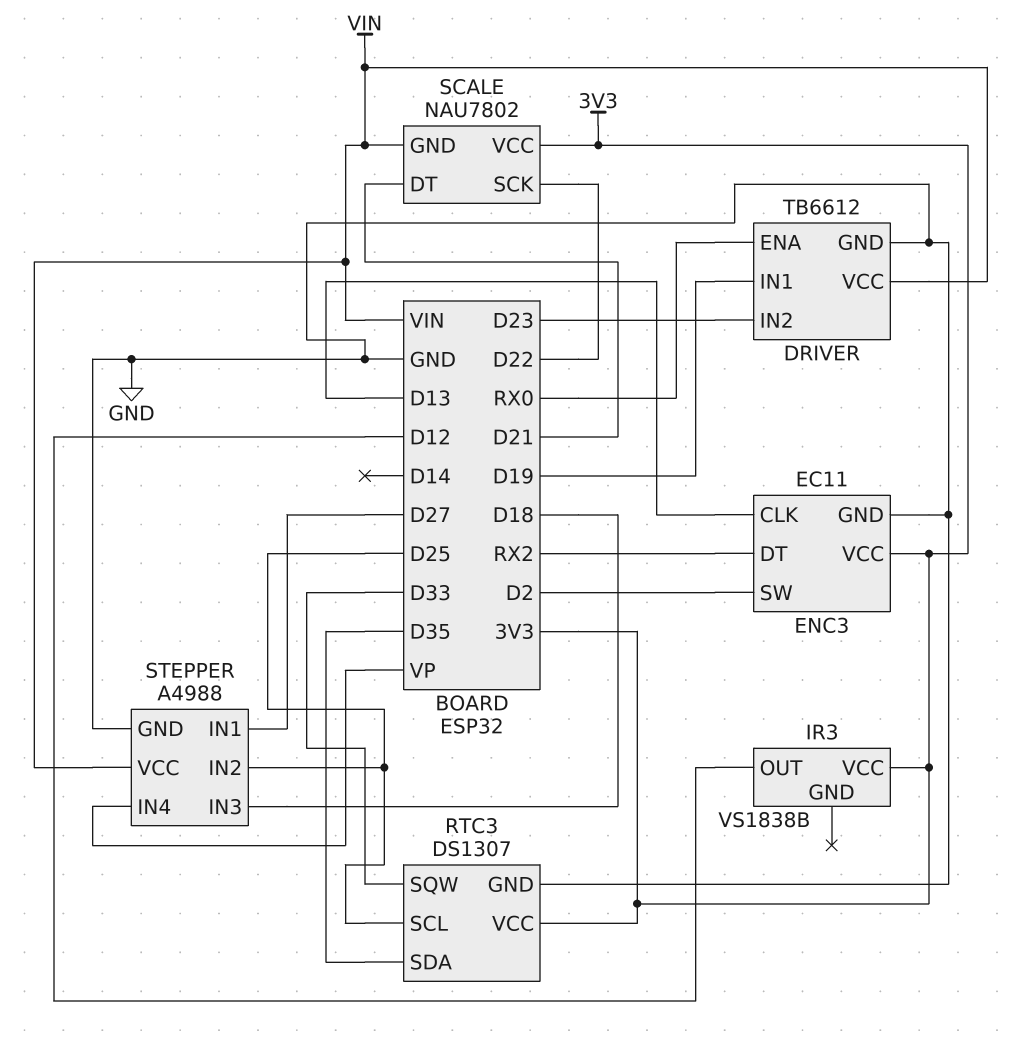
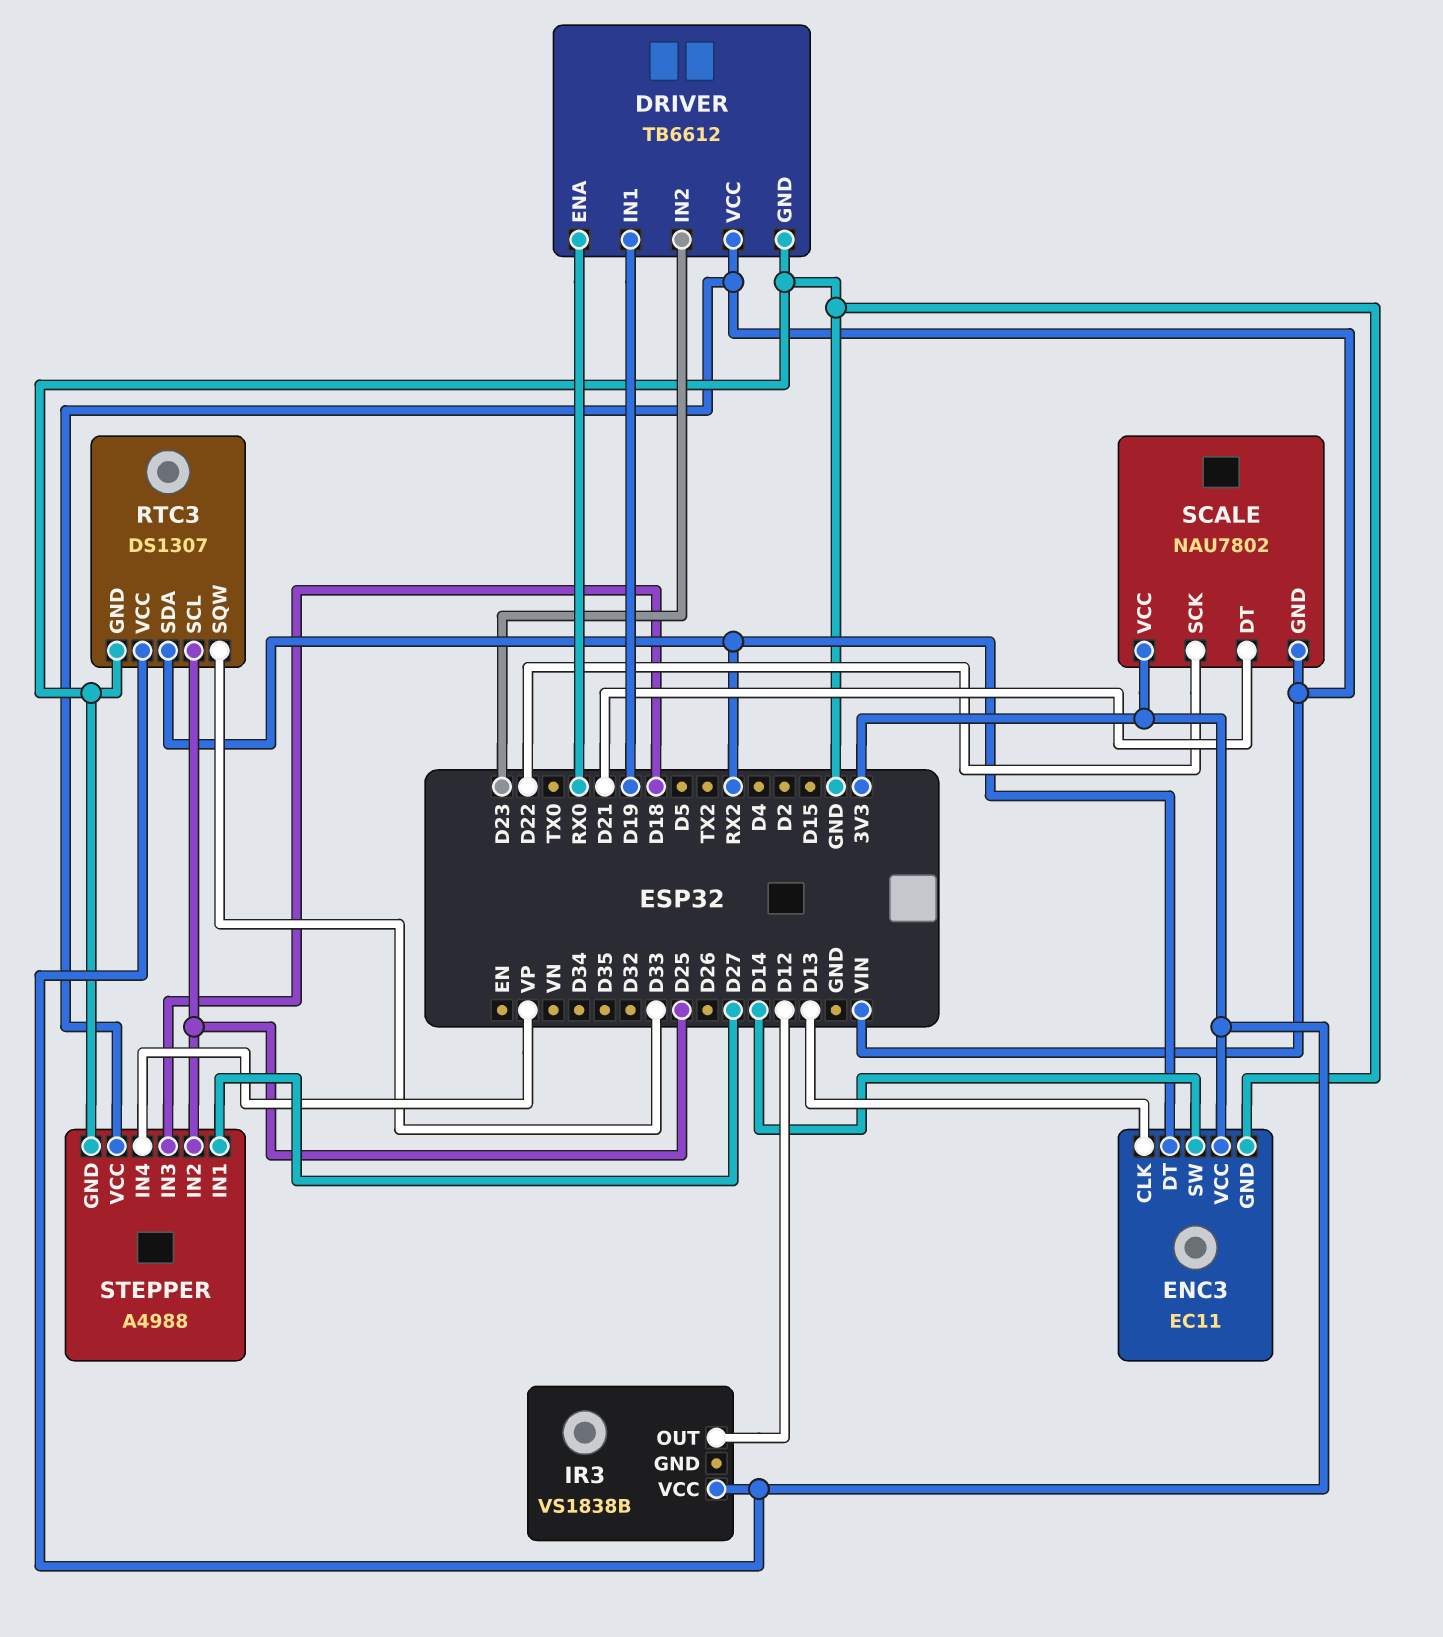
ENC3 pin SW: D2 -> D14
RTC3 pin SDA: D35 -> RX2

